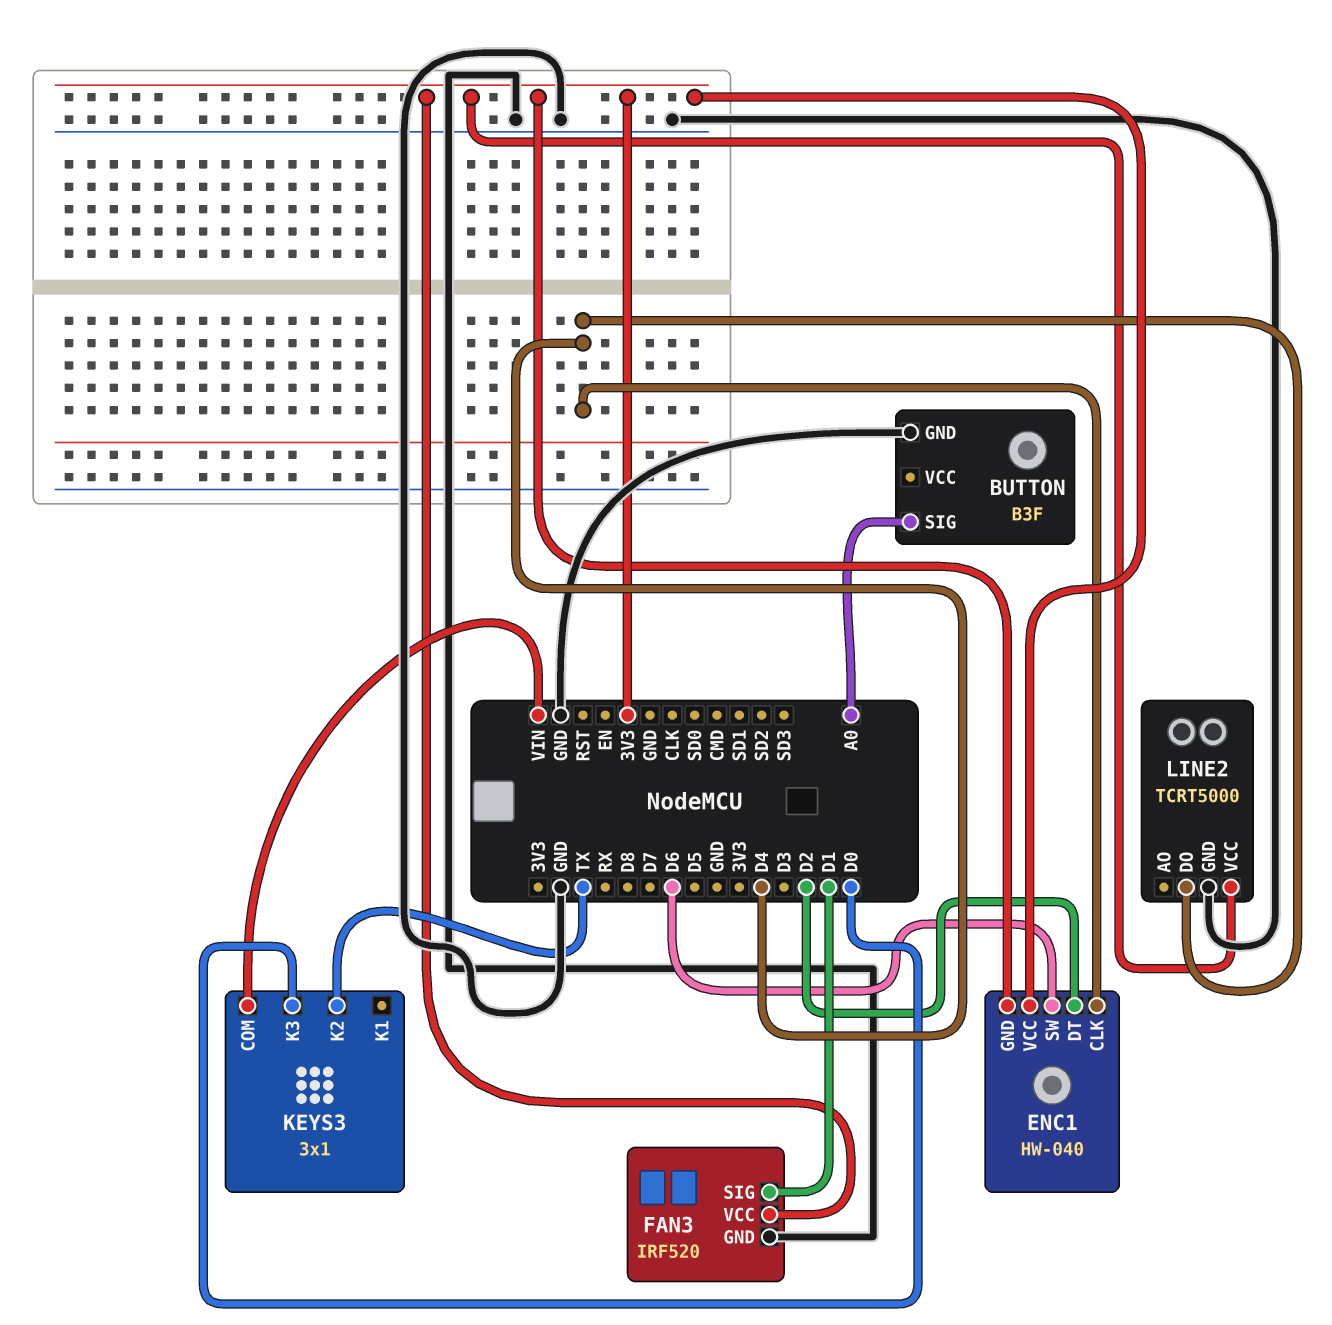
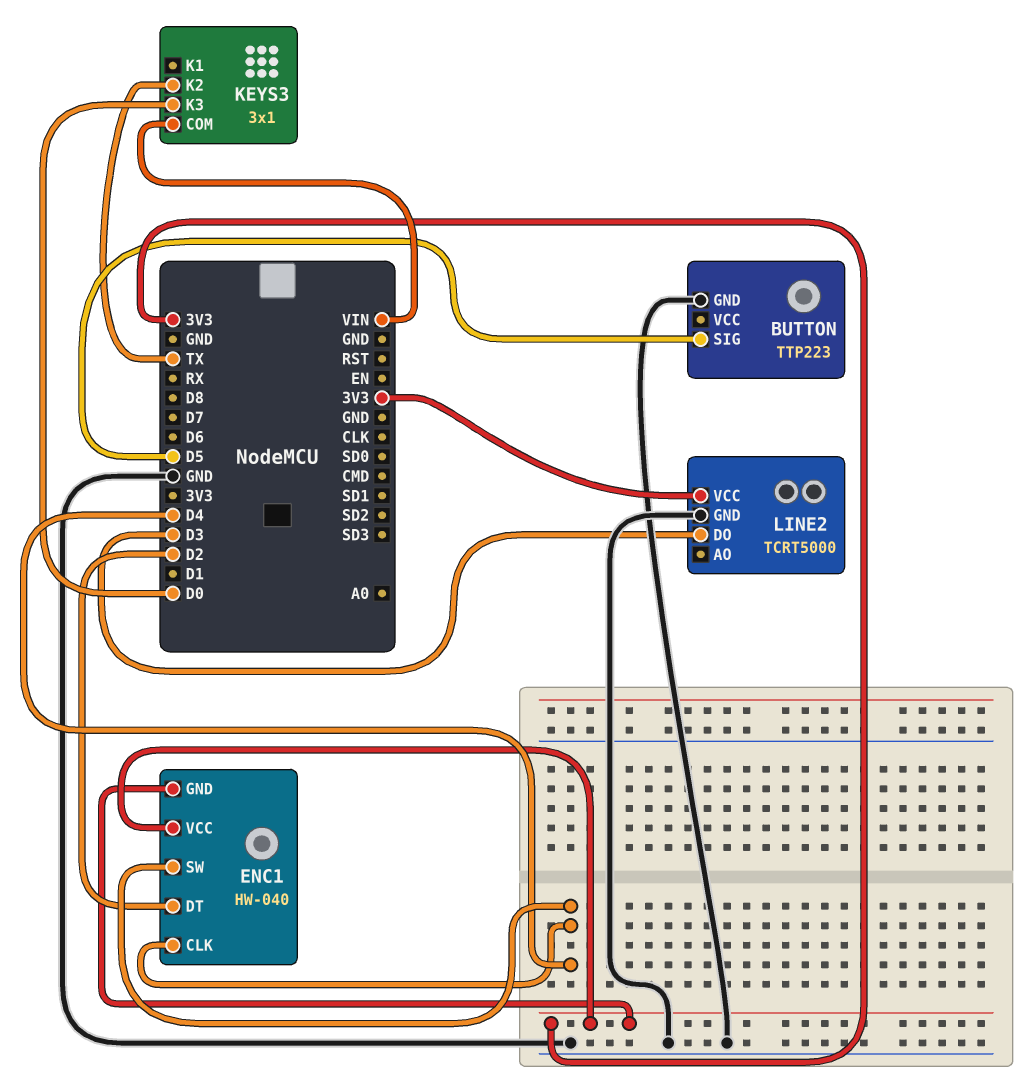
BUTTON: B3F -> TTP223
BUTTON pin SIG: A0 -> D5
ENC1 pin SW: D6 -> D4
FAN3: IRF520 -> none
FAN3 pin GND: GND -> none
FAN3 pin SIG: D1 -> none
FAN3 pin VCC: 3V3 -> none
LINE2 pin DO: D4 -> D3

